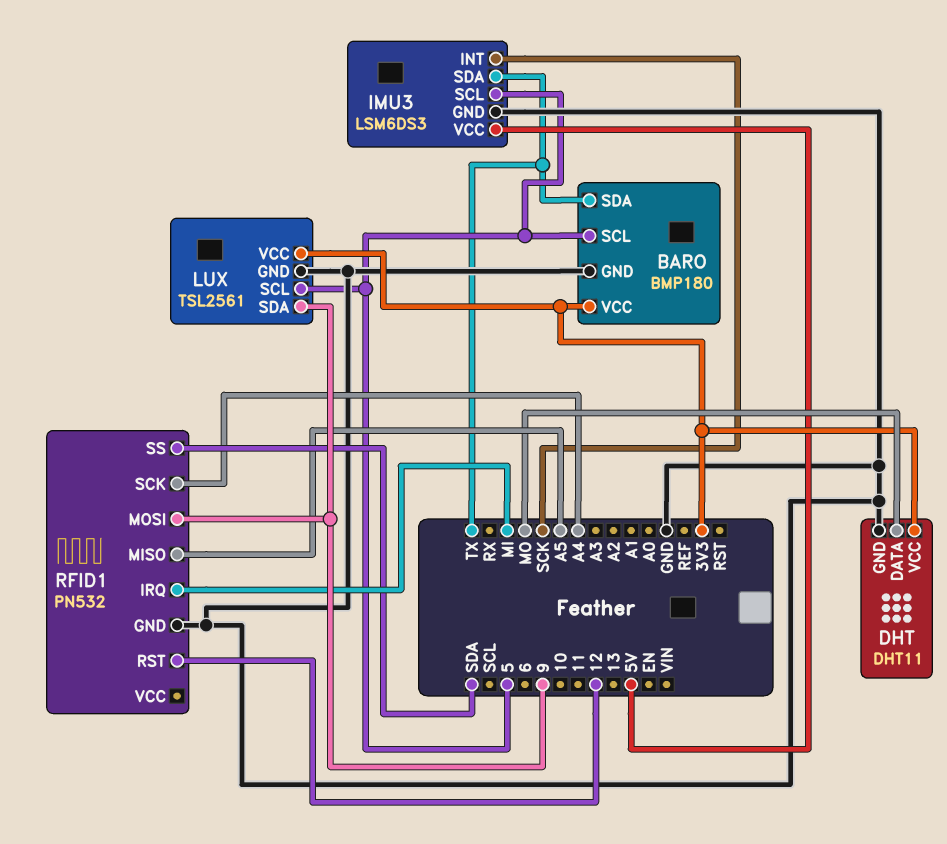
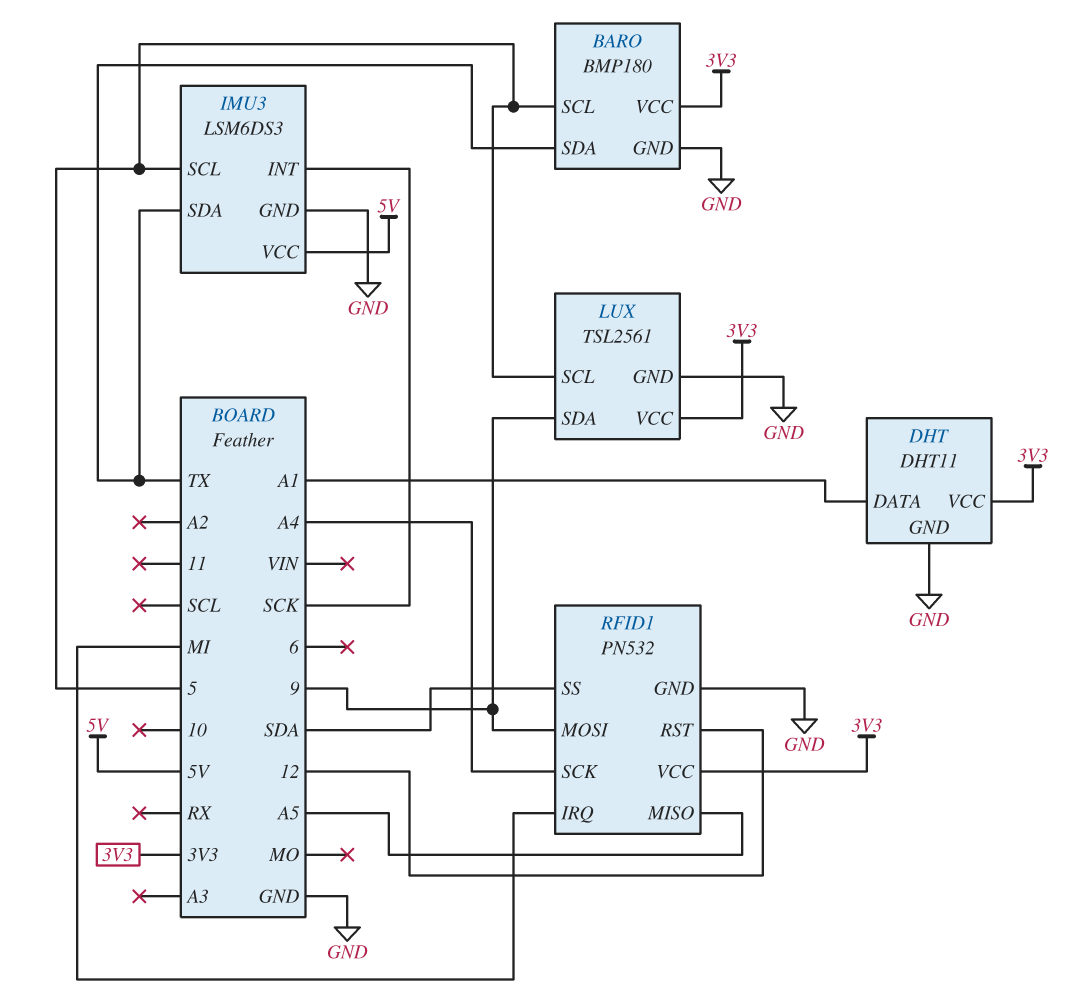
DHT pin DATA: MO -> A1
RFID1 pin VCC: none -> 3V3

